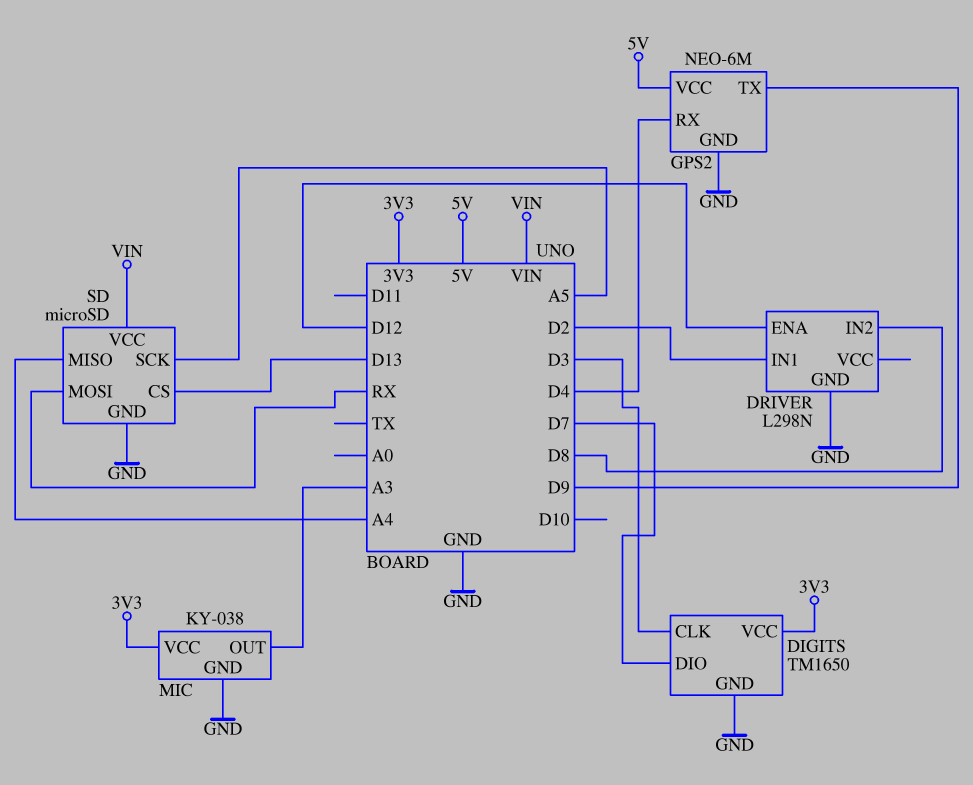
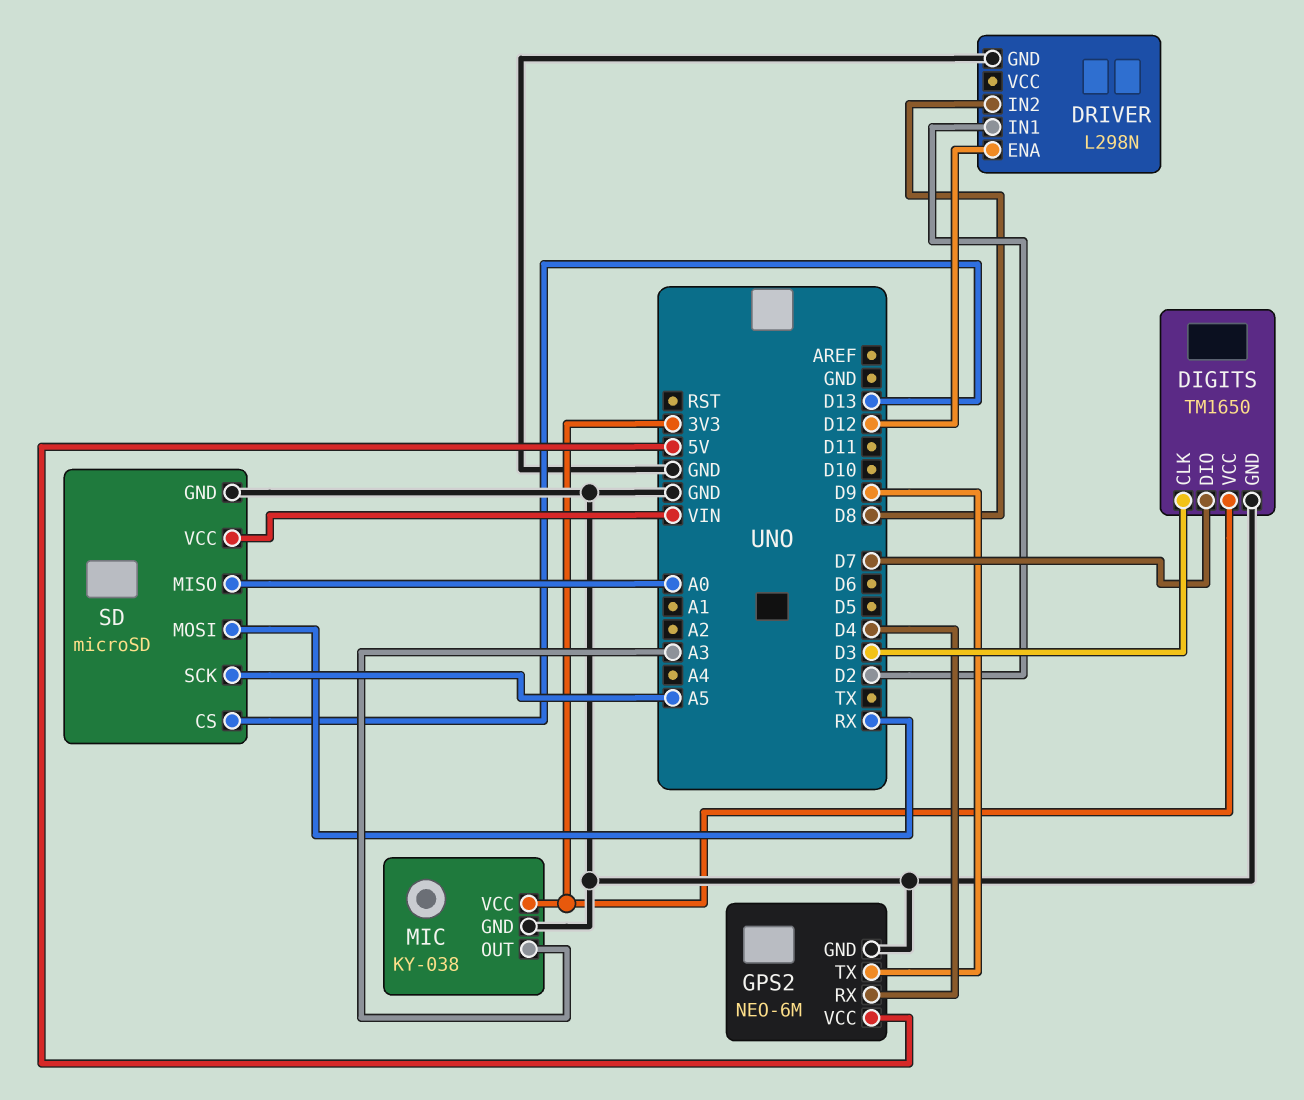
SD pin MISO: A4 -> A0

